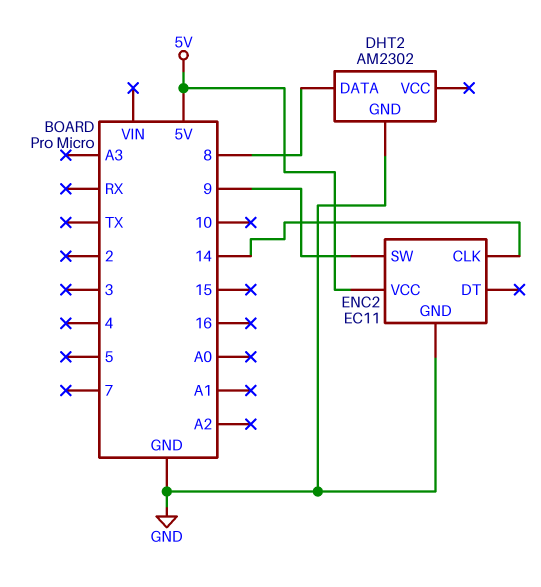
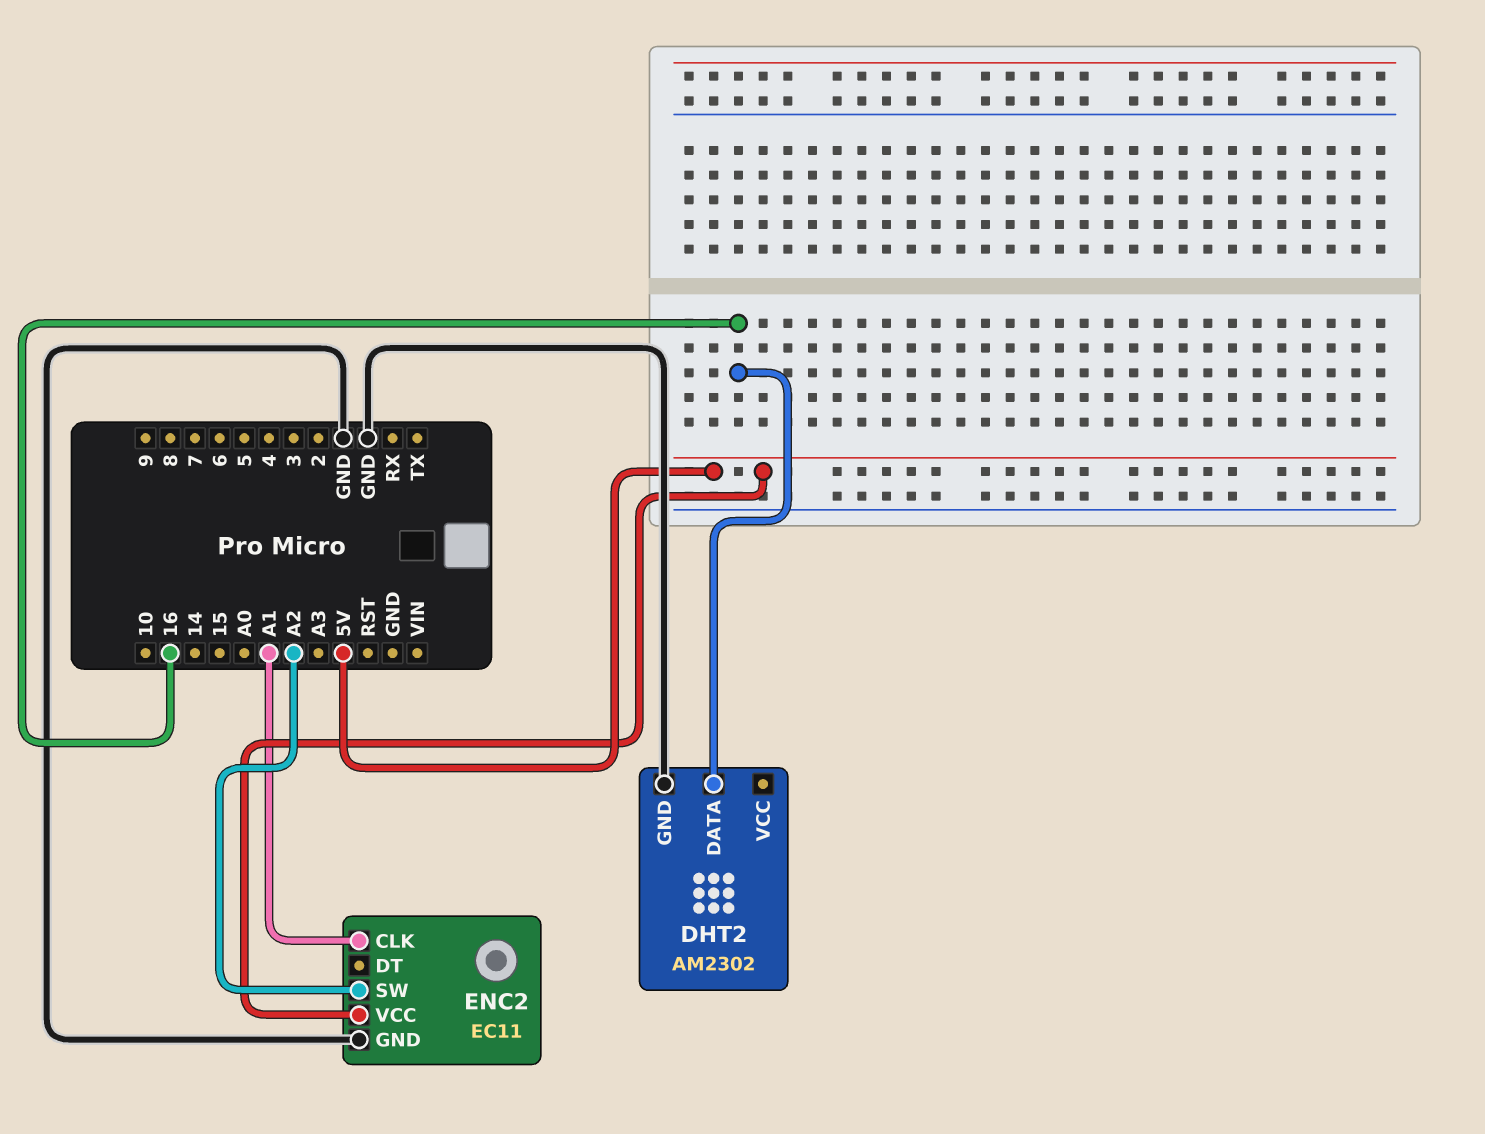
DHT2 pin DATA: 8 -> 16
ENC2 pin CLK: 14 -> A1
ENC2 pin SW: 9 -> A2

